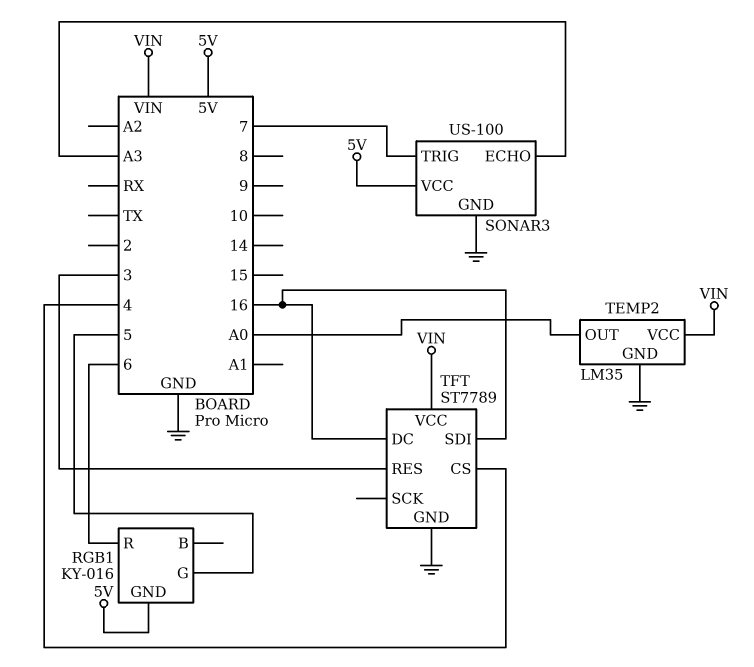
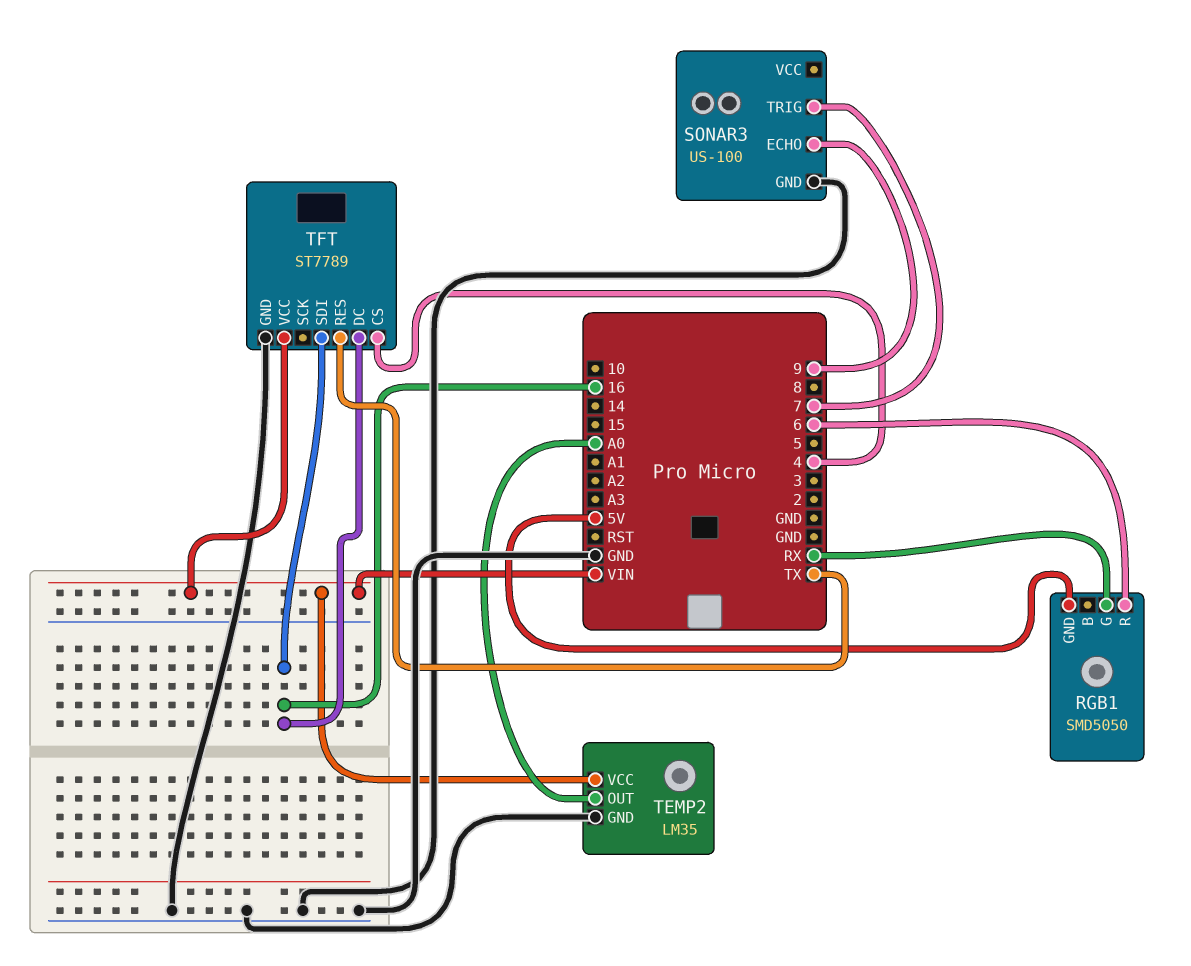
RGB1: KY-016 -> SMD5050
RGB1 pin G: 5 -> RX
SONAR3 pin ECHO: A3 -> 9
SONAR3 pin VCC: 5V -> none
TFT pin RES: 3 -> TX

